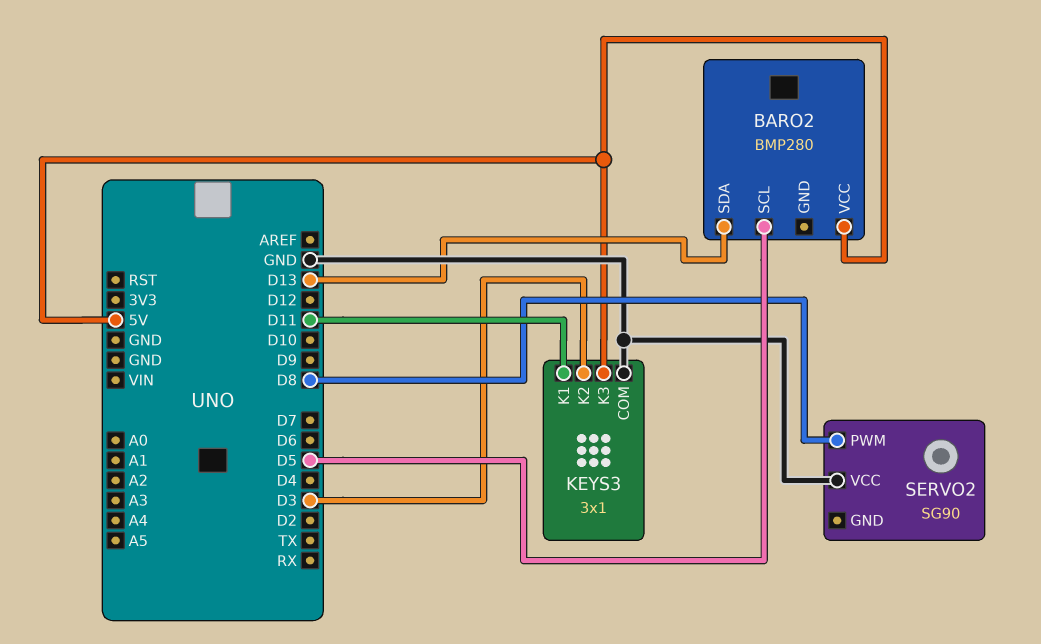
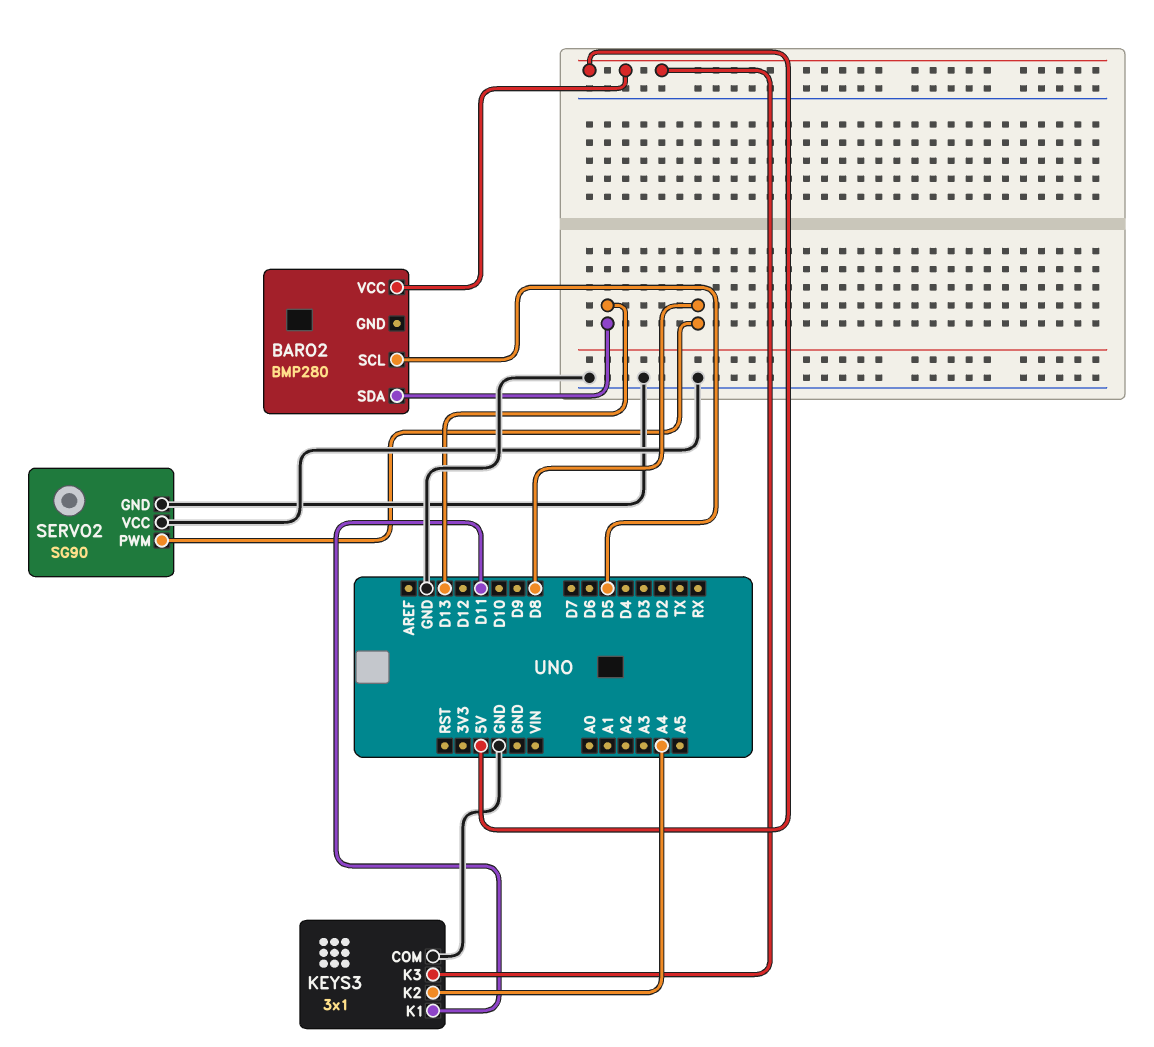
KEYS3 pin K2: D3 -> A4
SERVO2 pin GND: none -> GND

